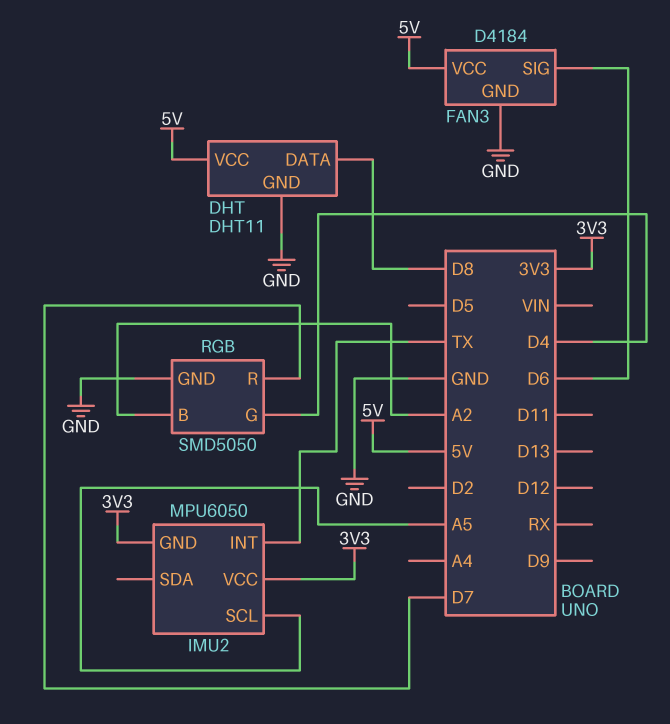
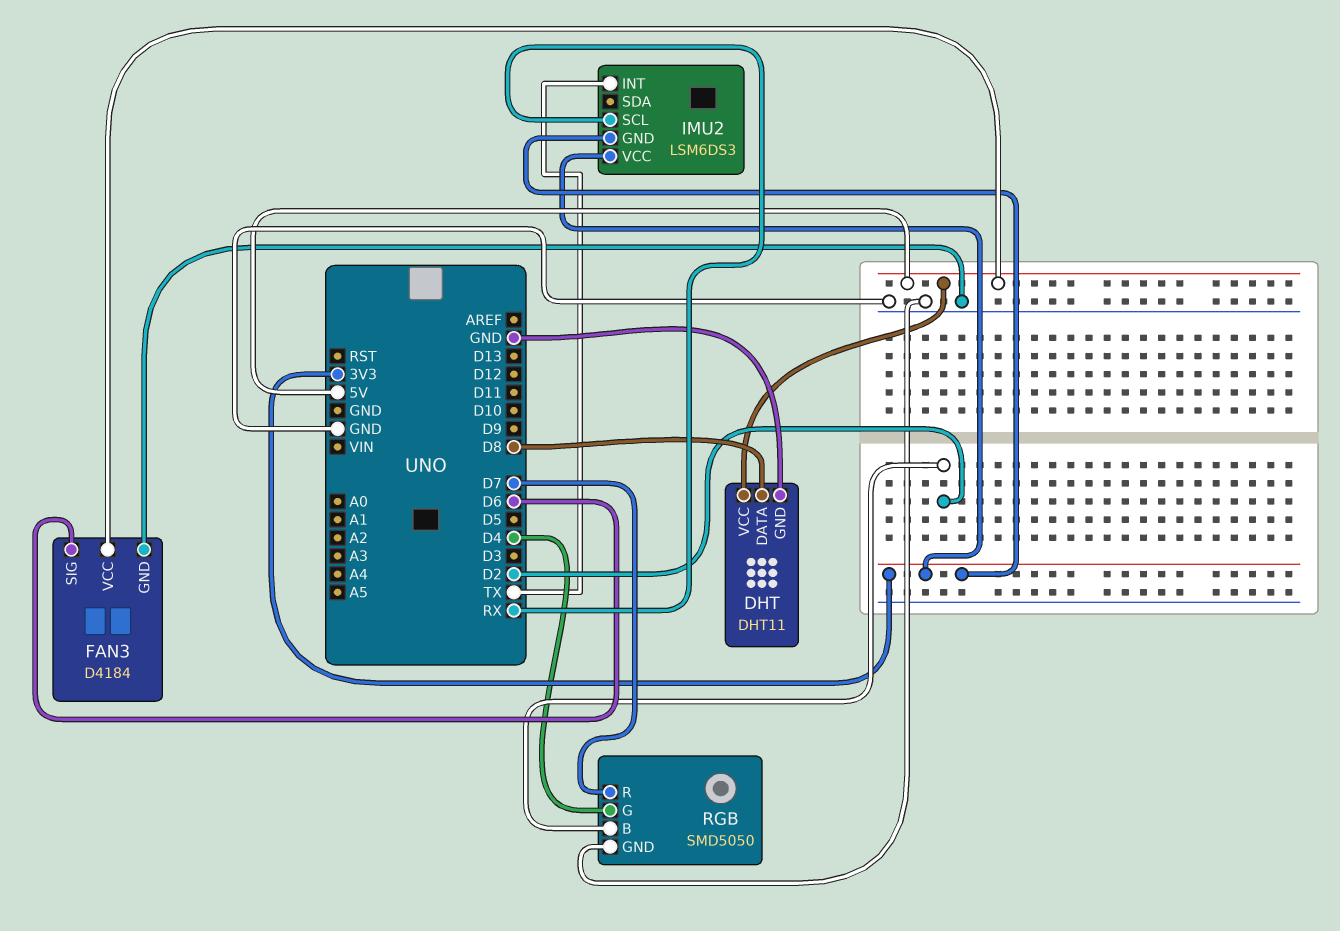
IMU2: MPU6050 -> LSM6DS3
IMU2 pin SCL: A5 -> RX
RGB pin B: A2 -> D2

